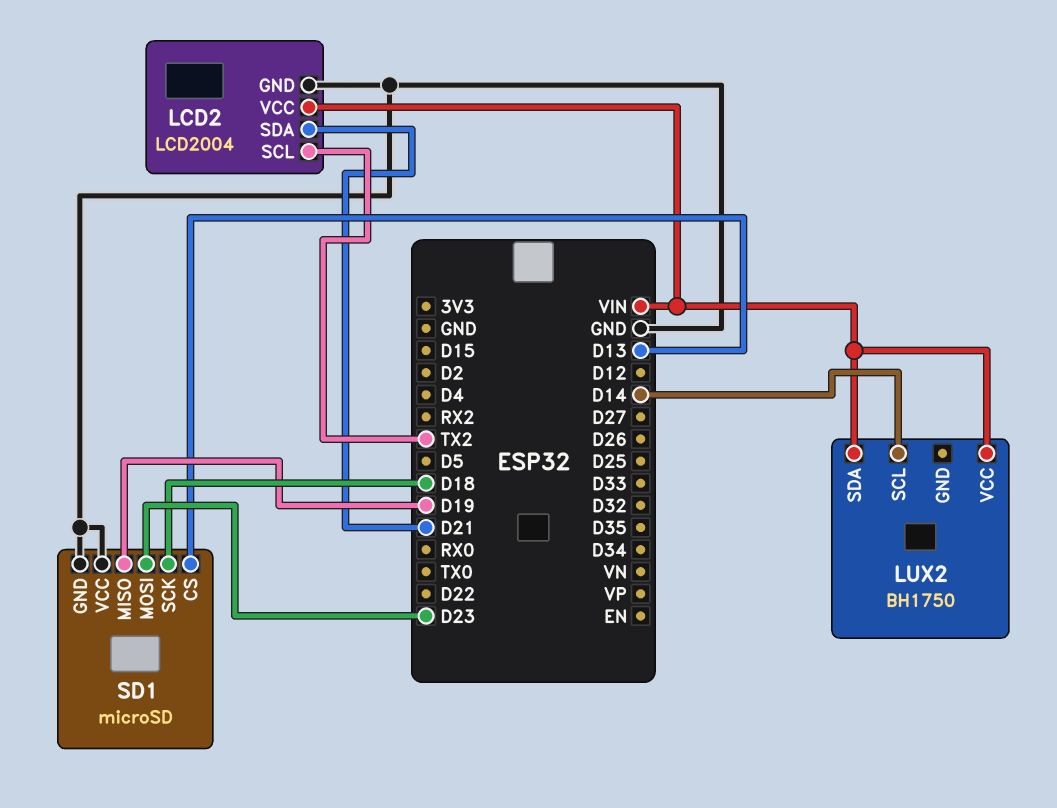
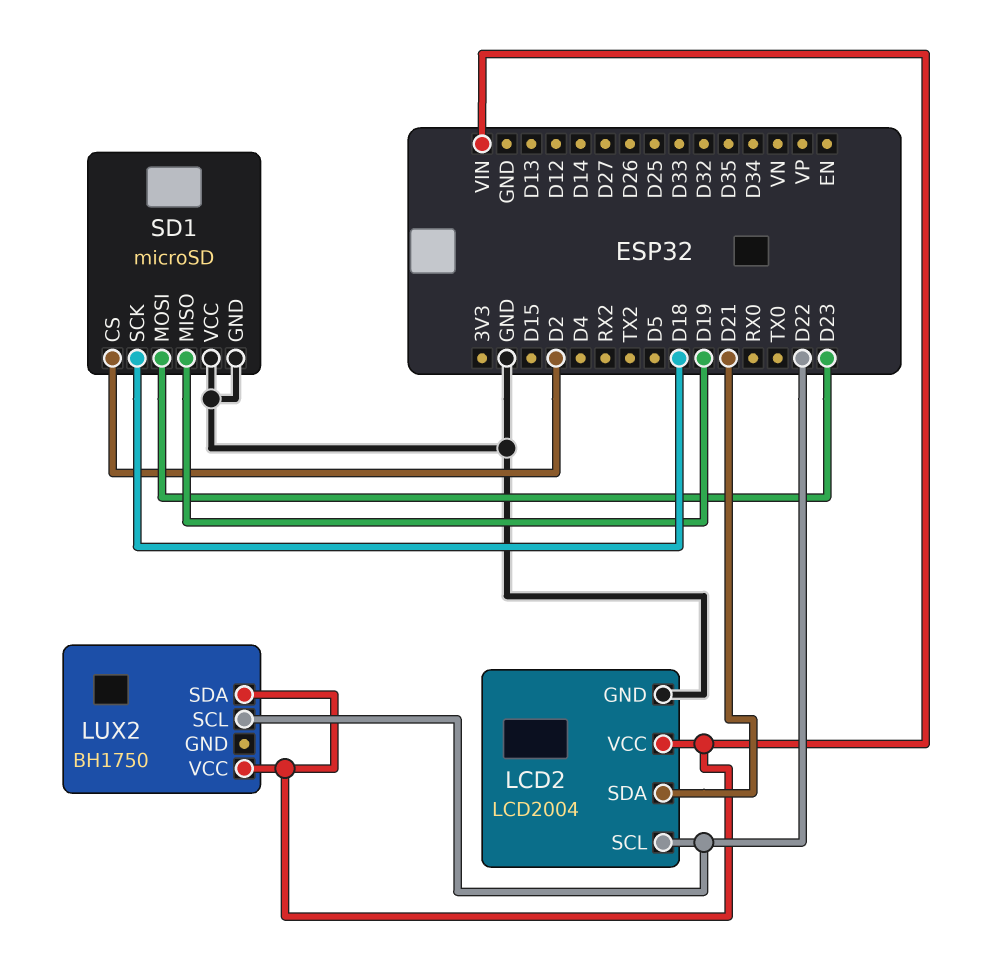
LCD2 pin SCL: TX2 -> D22
LUX2 pin SCL: D14 -> D22
SD1 pin CS: D13 -> D2

